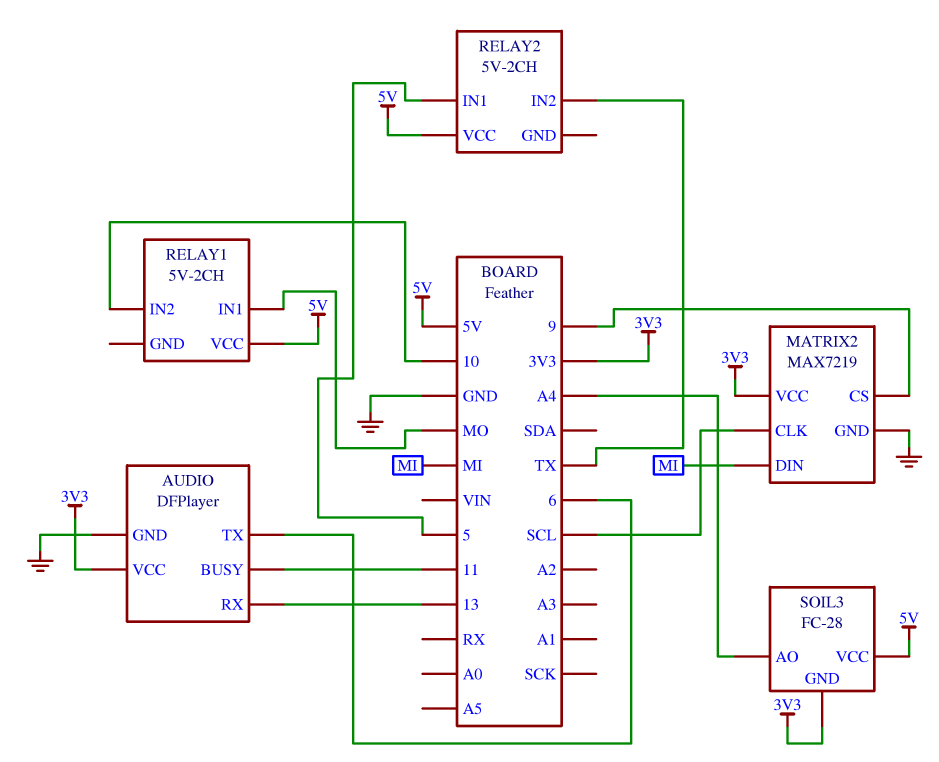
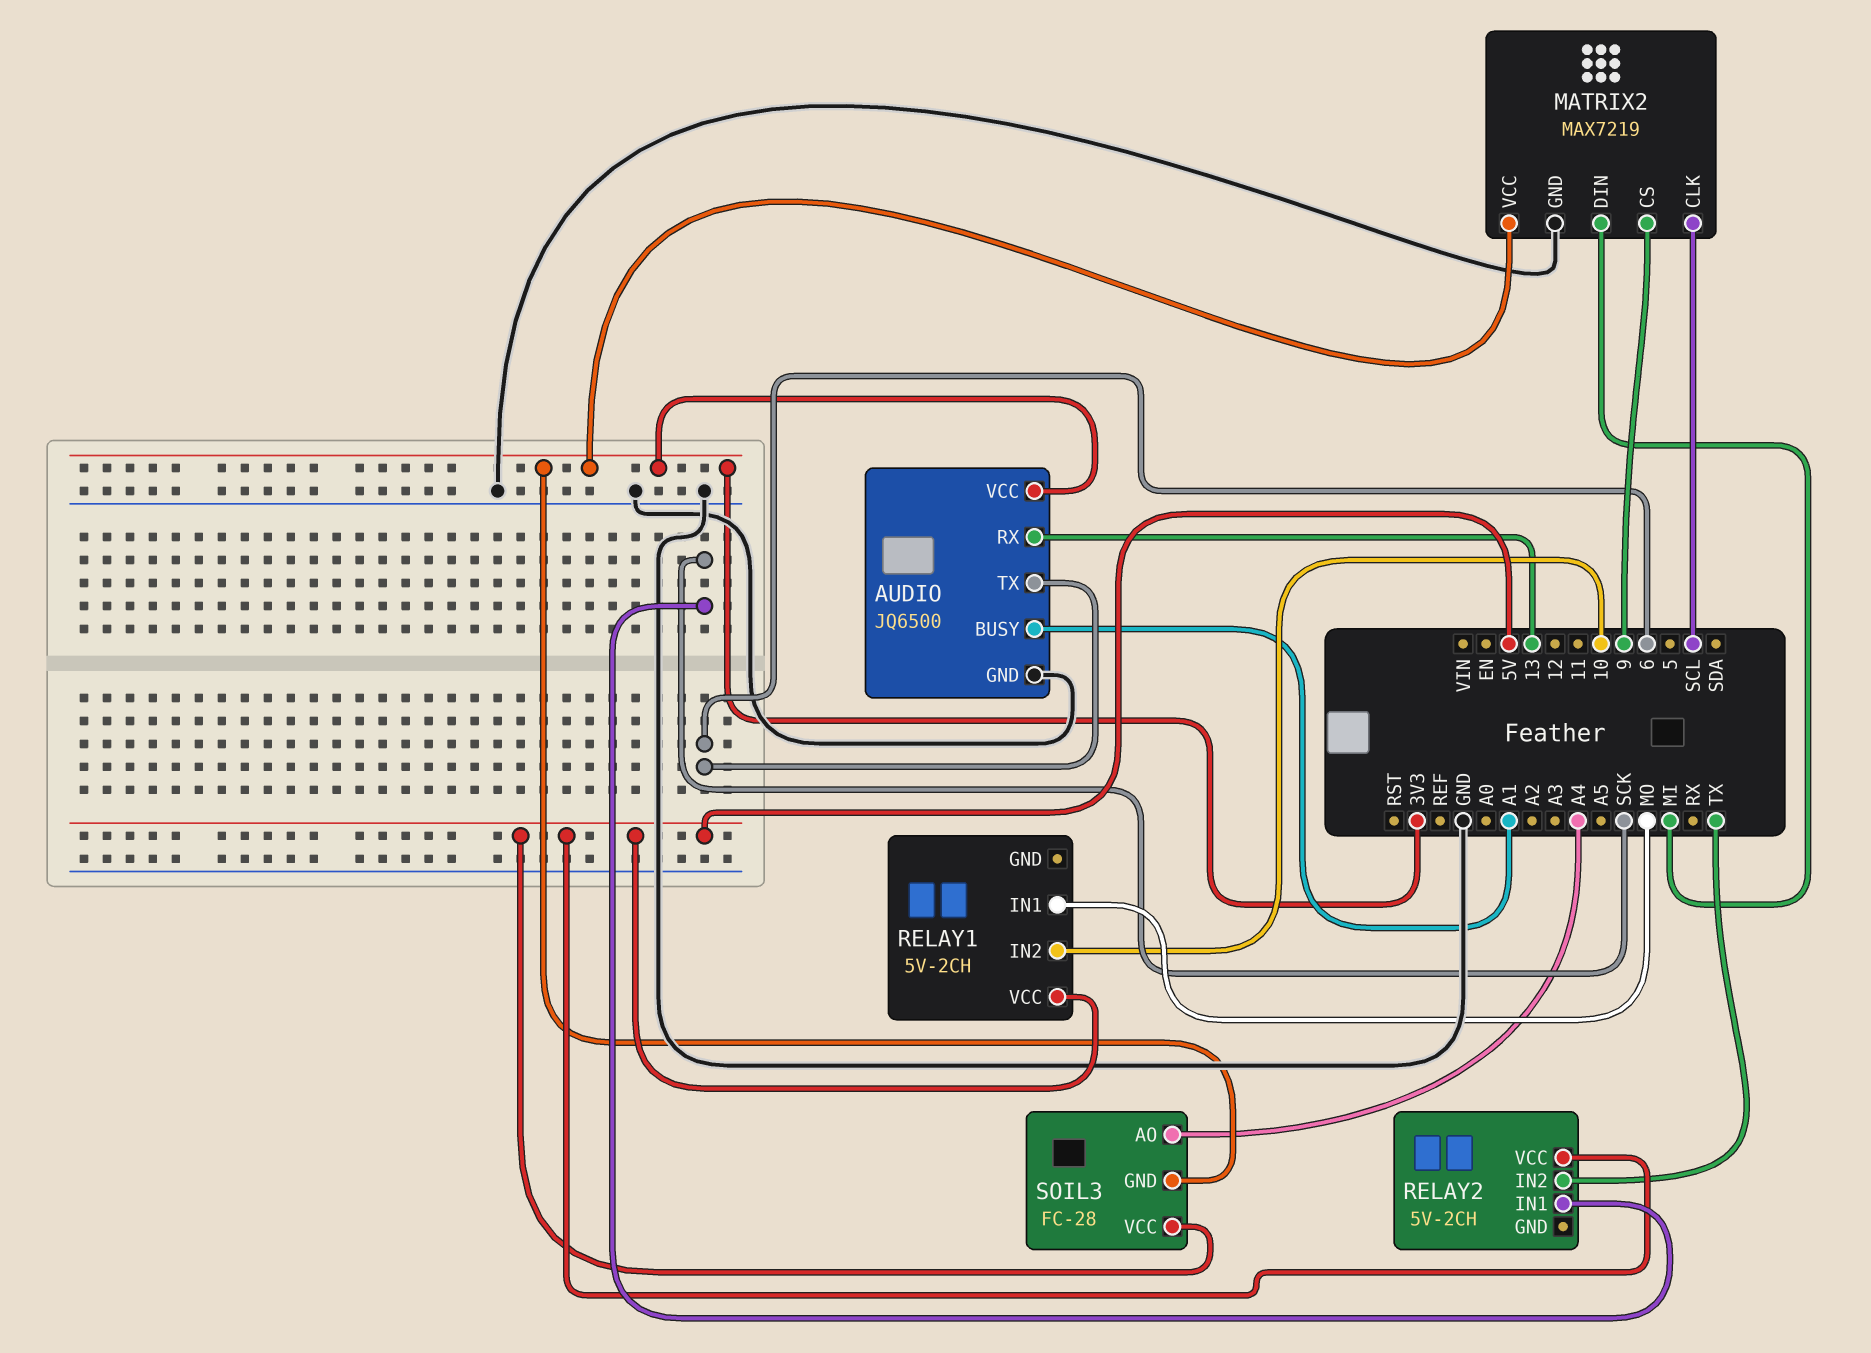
AUDIO: DFPlayer -> JQ6500
AUDIO pin BUSY: 11 -> A1
RELAY2 pin IN1: 5 -> SCK

